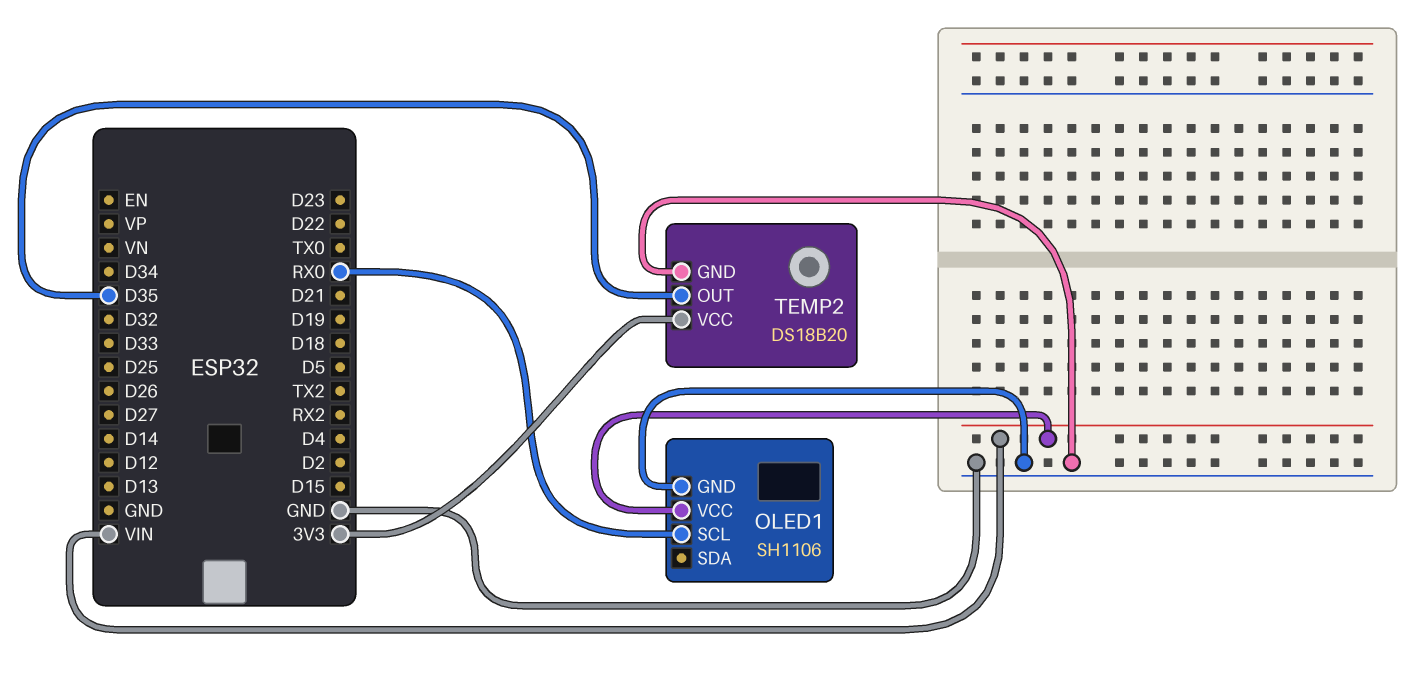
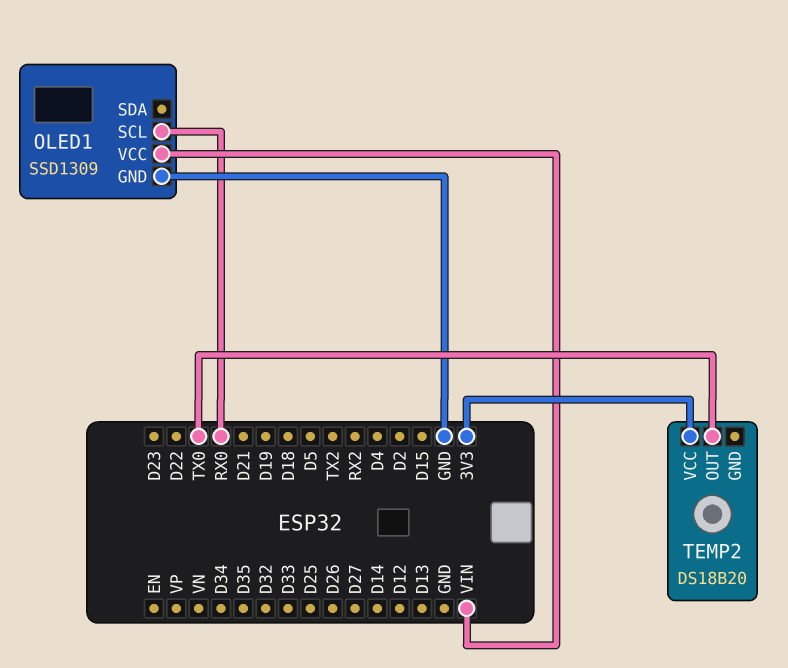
OLED1: SH1106 -> SSD1309
TEMP2 pin GND: GND -> none
TEMP2 pin OUT: D35 -> TX0

